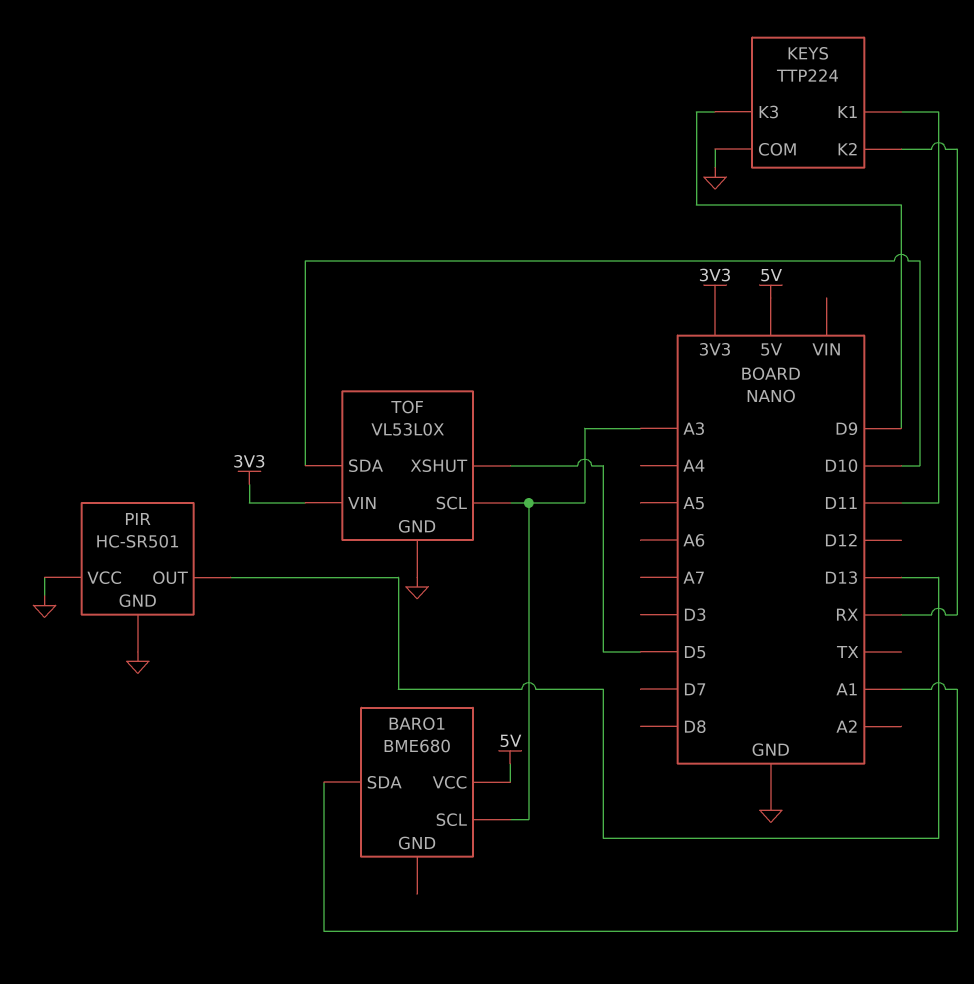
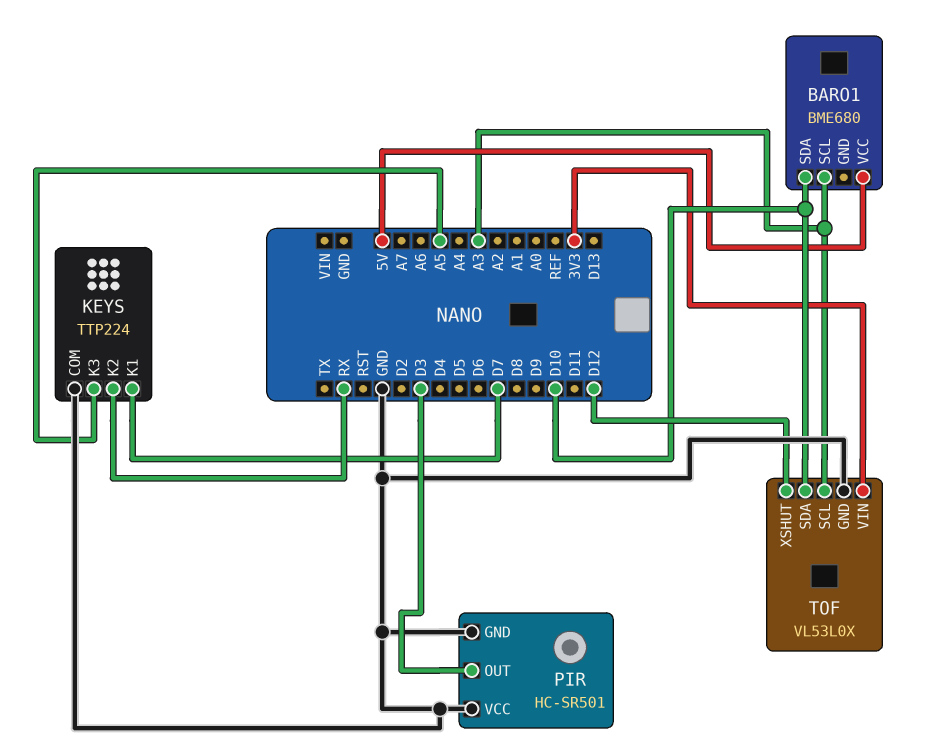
BARO1 pin SDA: A1 -> D10
KEYS pin K1: D11 -> D7
KEYS pin K3: D9 -> A5
PIR pin OUT: D13 -> D3
TOF pin XSHUT: D5 -> D12

